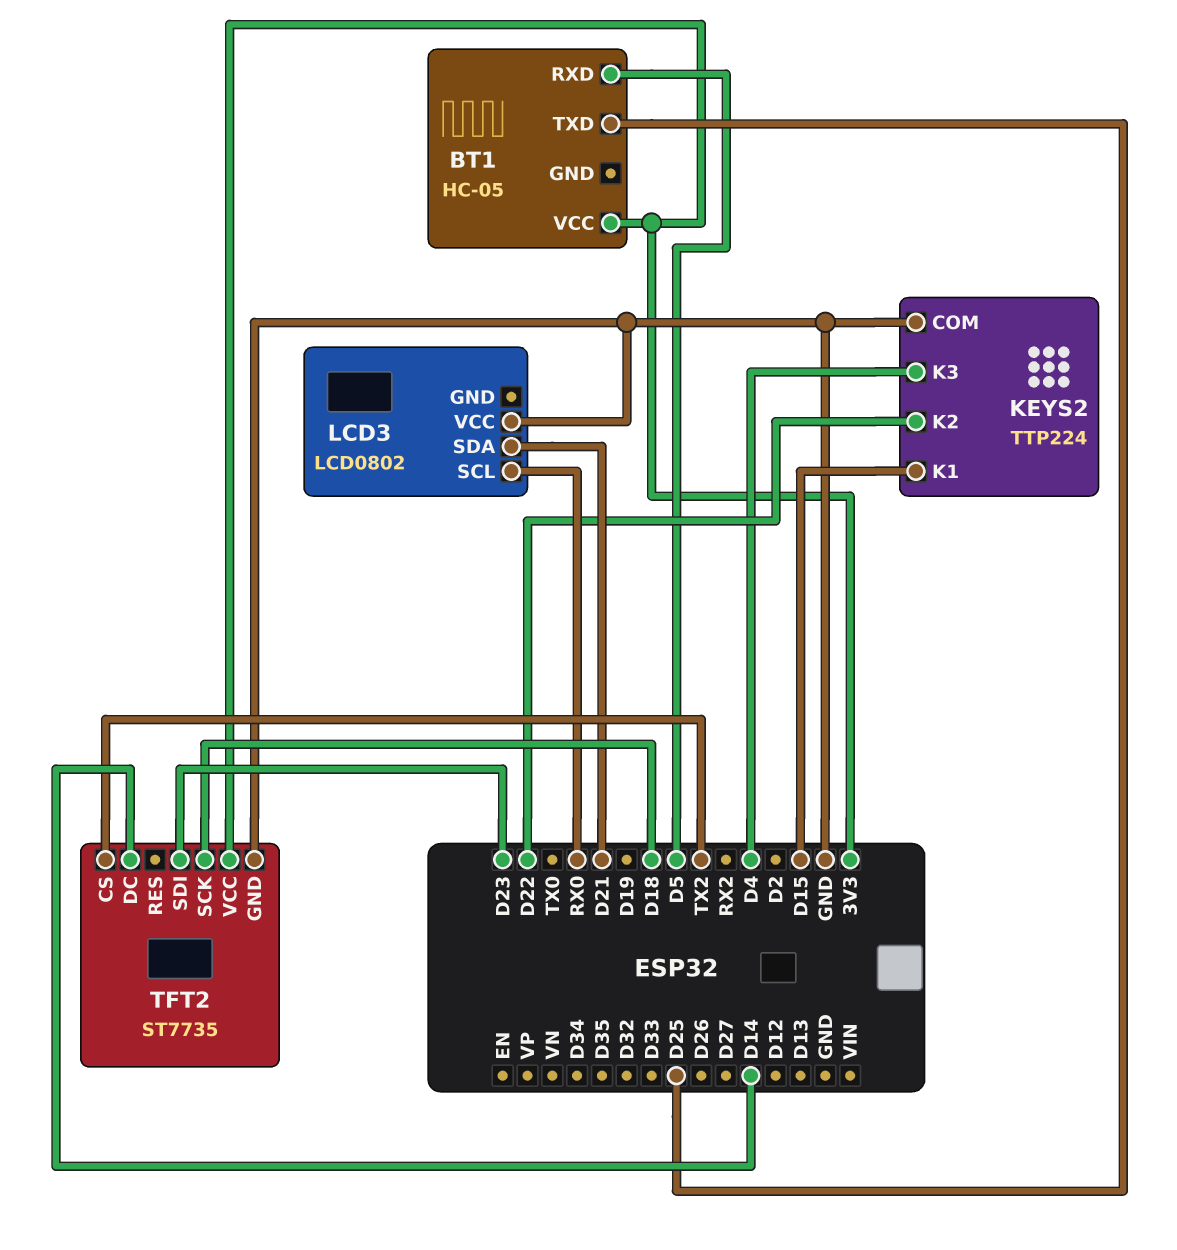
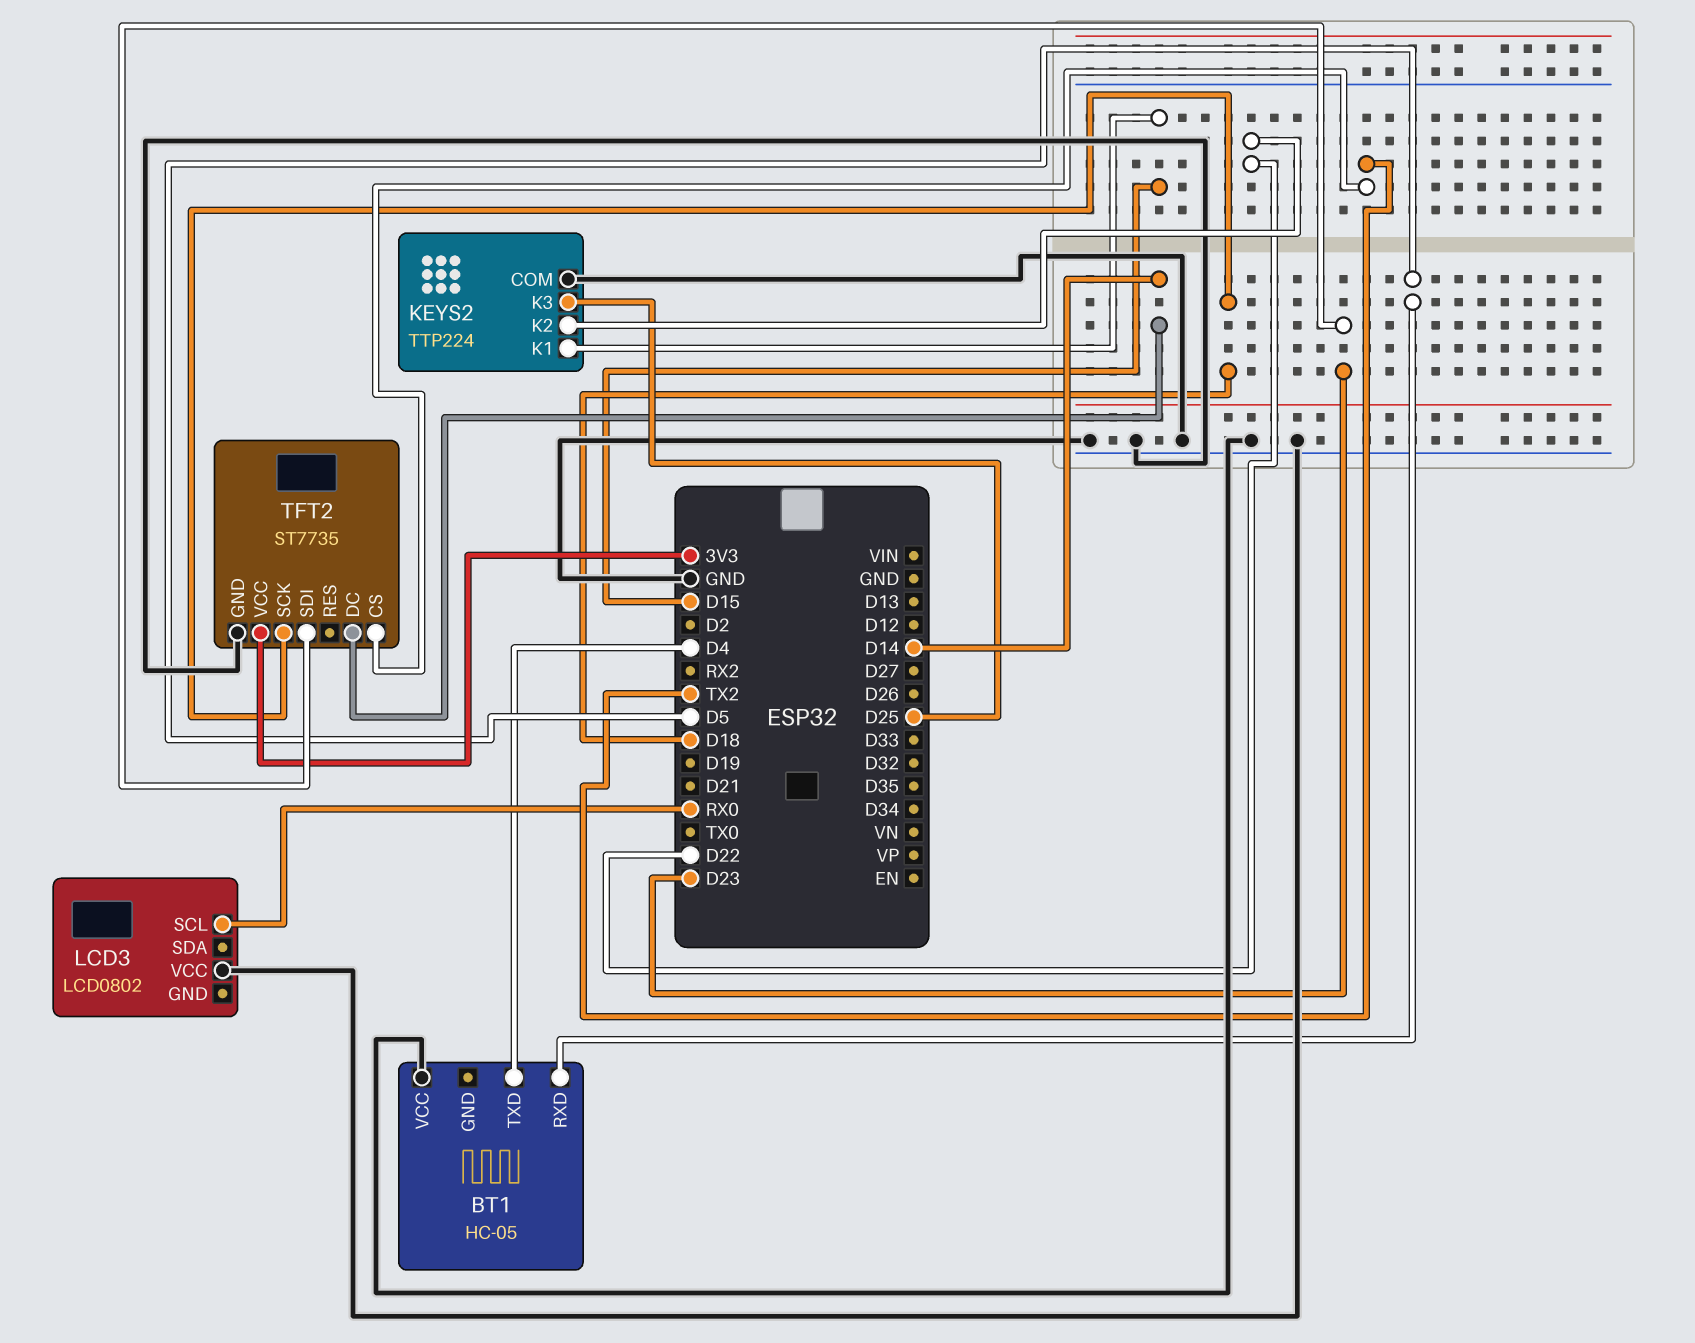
BT1 pin TXD: D25 -> D4
BT1 pin VCC: 3V3 -> GND
KEYS2 pin K3: D4 -> D25
LCD3 pin SDA: D21 -> none

